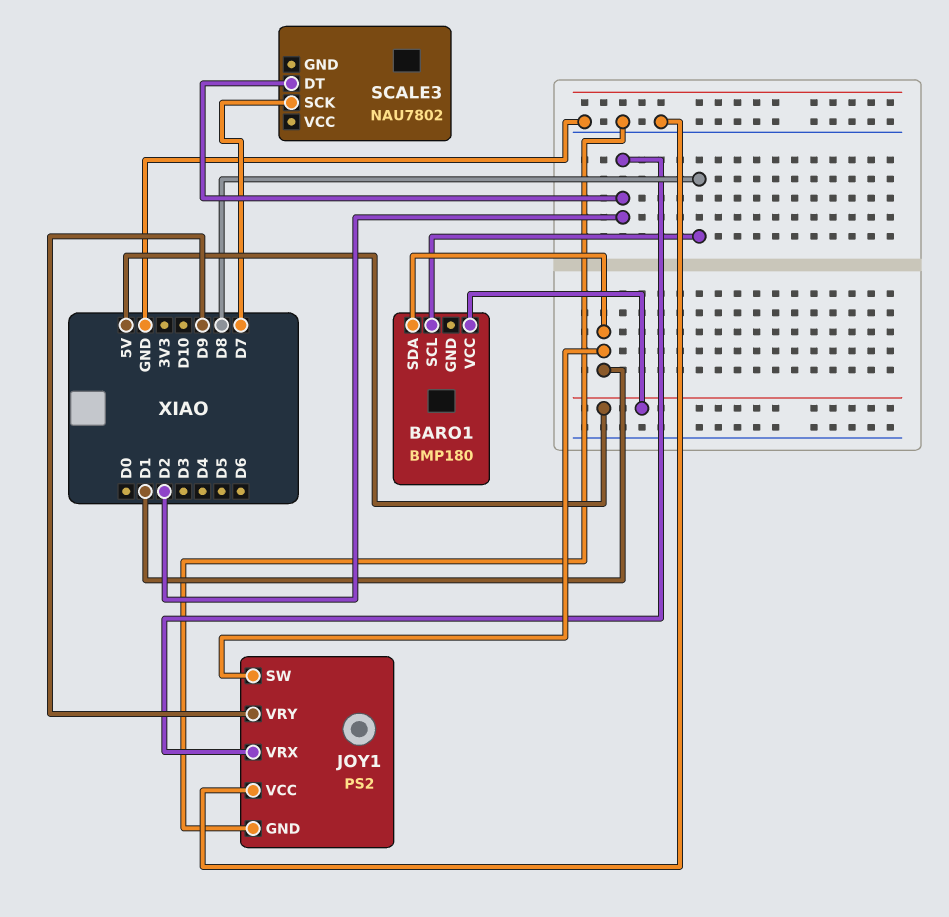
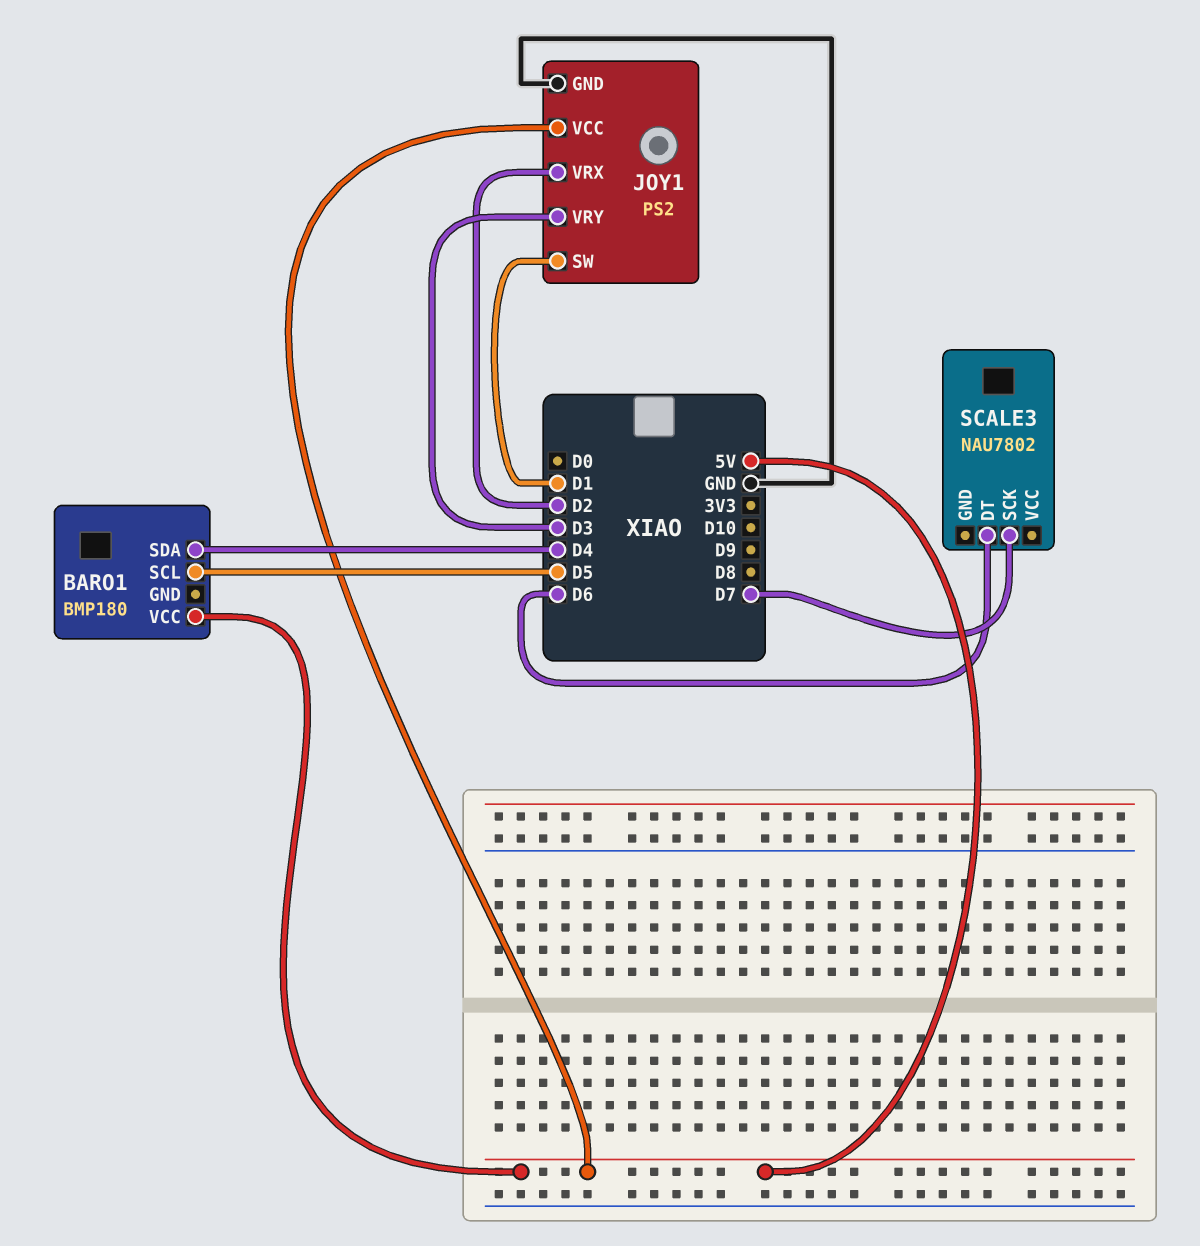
BARO1 pin SCL: D8 -> D5
BARO1 pin SDA: D1 -> D4
JOY1 pin VCC: GND -> 5V
JOY1 pin VRY: D9 -> D3
SCALE3 pin DT: D2 -> D6

